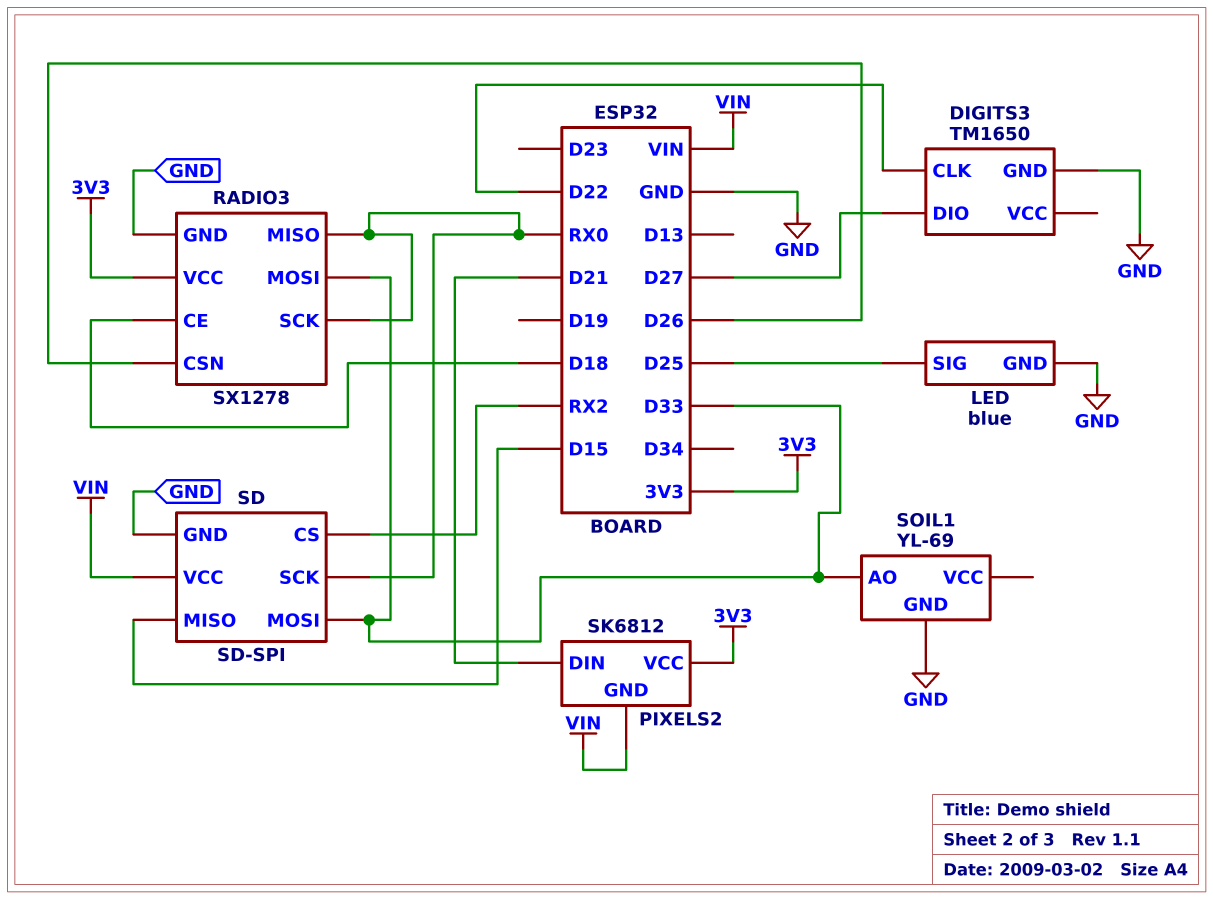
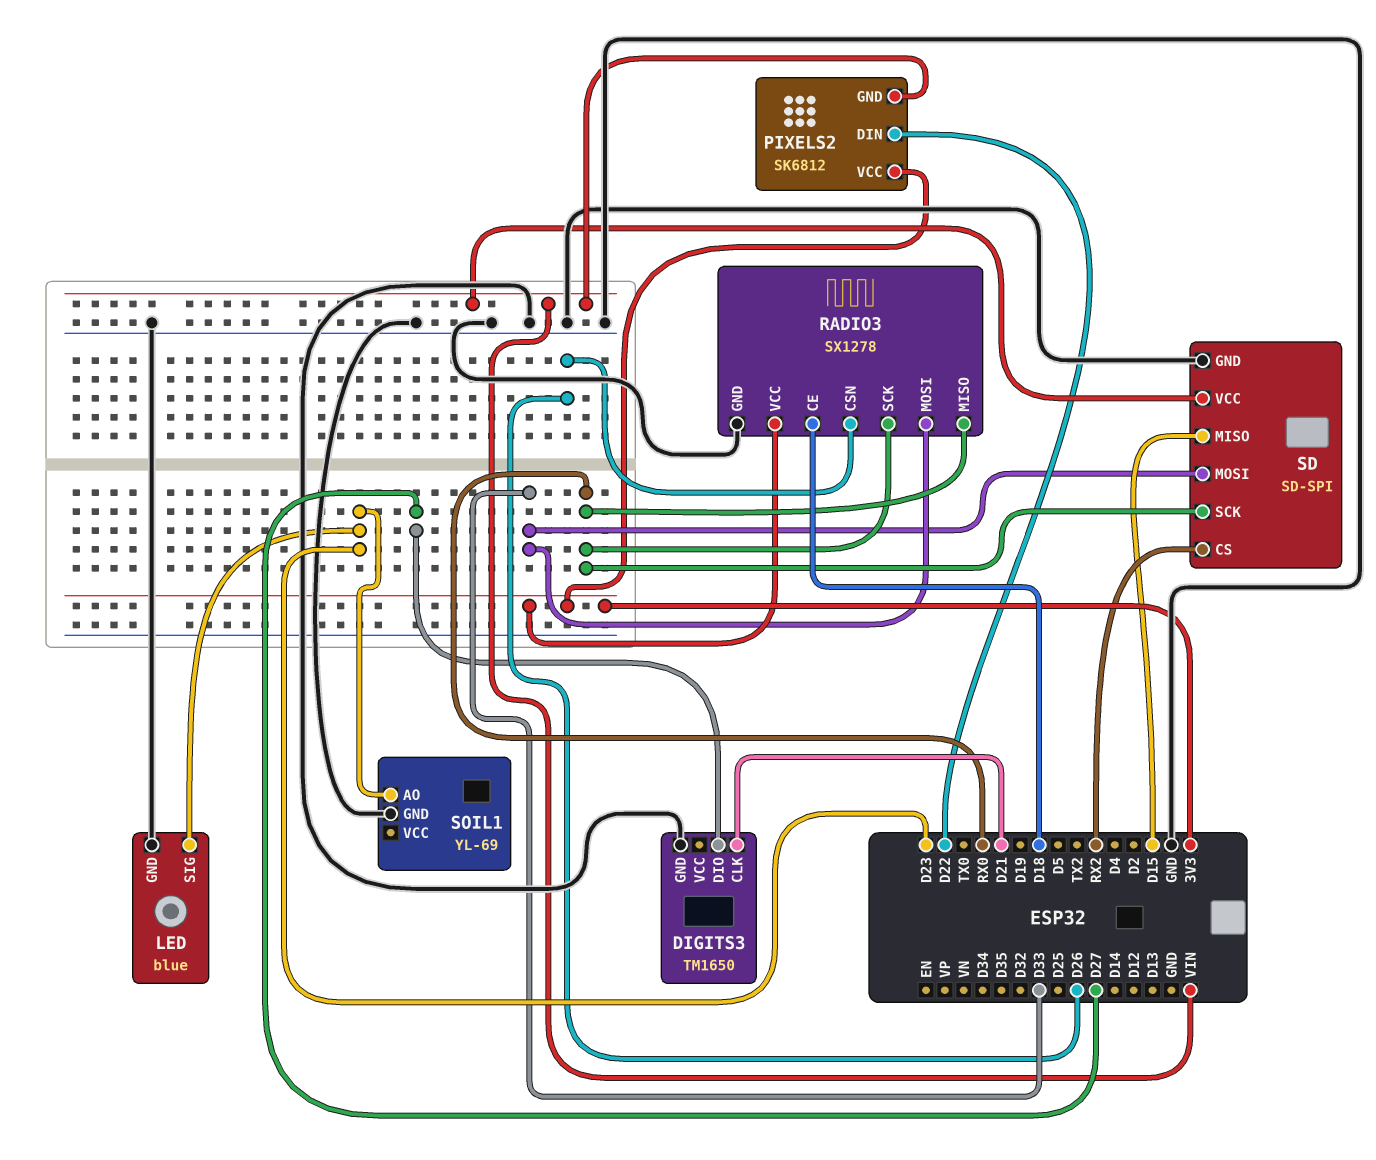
DIGITS3 pin CLK: D22 -> D21
LED pin SIG: D25 -> D23
PIXELS2 pin DIN: D21 -> D22
SOIL1 pin AO: D33 -> D23

